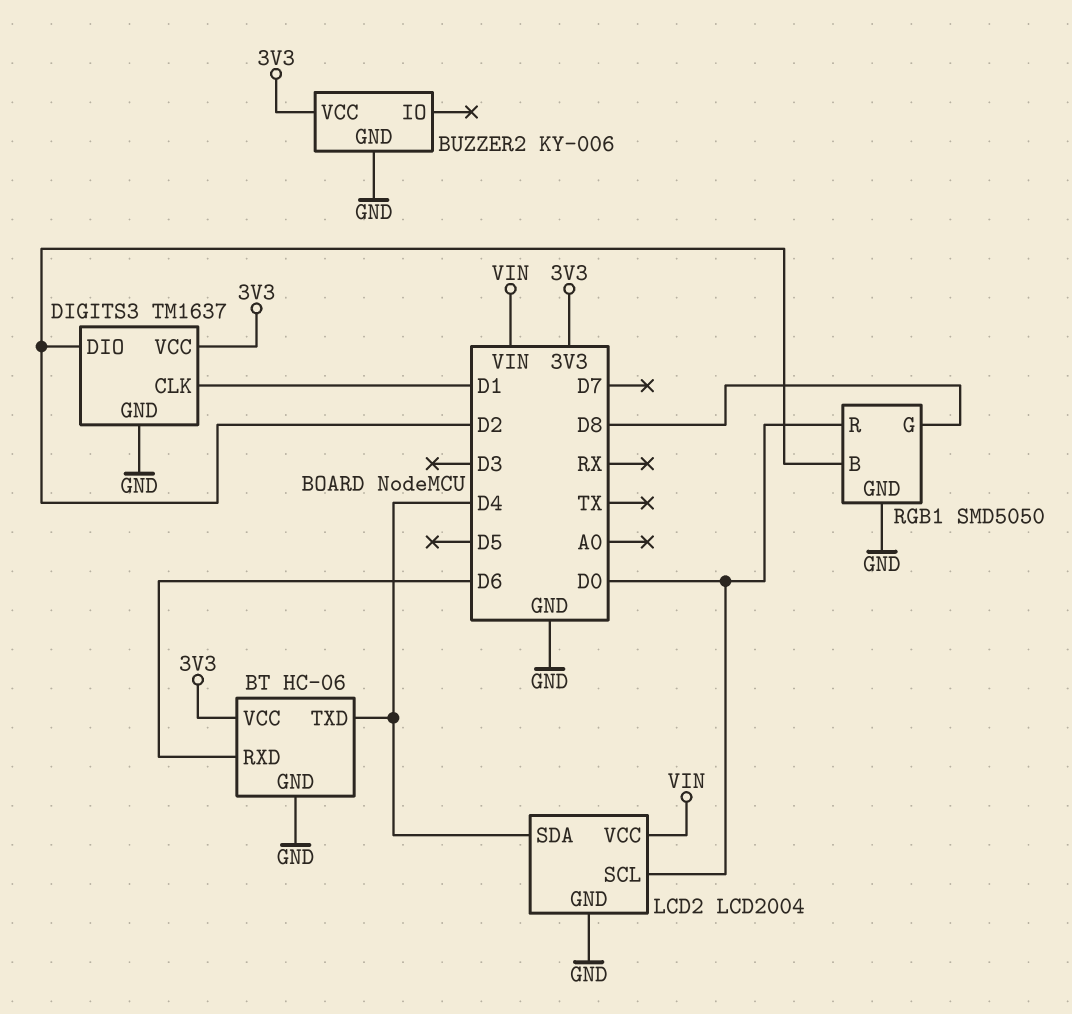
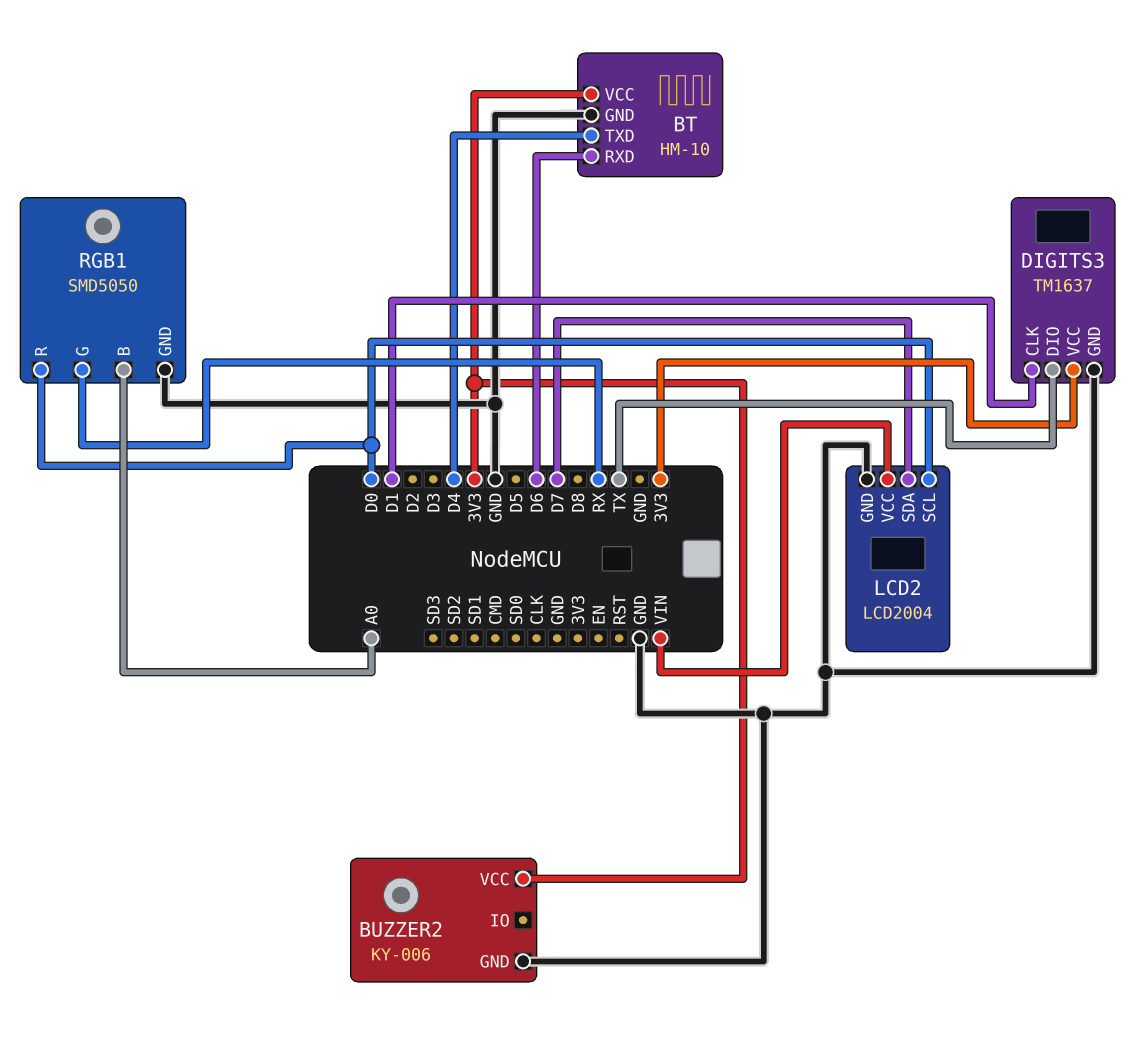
BT: HC-06 -> HM-10
DIGITS3 pin DIO: D2 -> TX
LCD2 pin SDA: D4 -> D7
RGB1 pin B: D2 -> A0
RGB1 pin G: D8 -> RX

